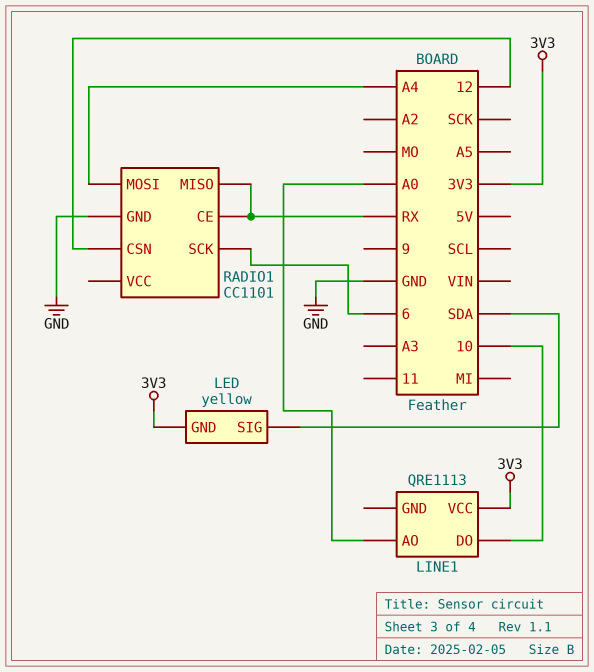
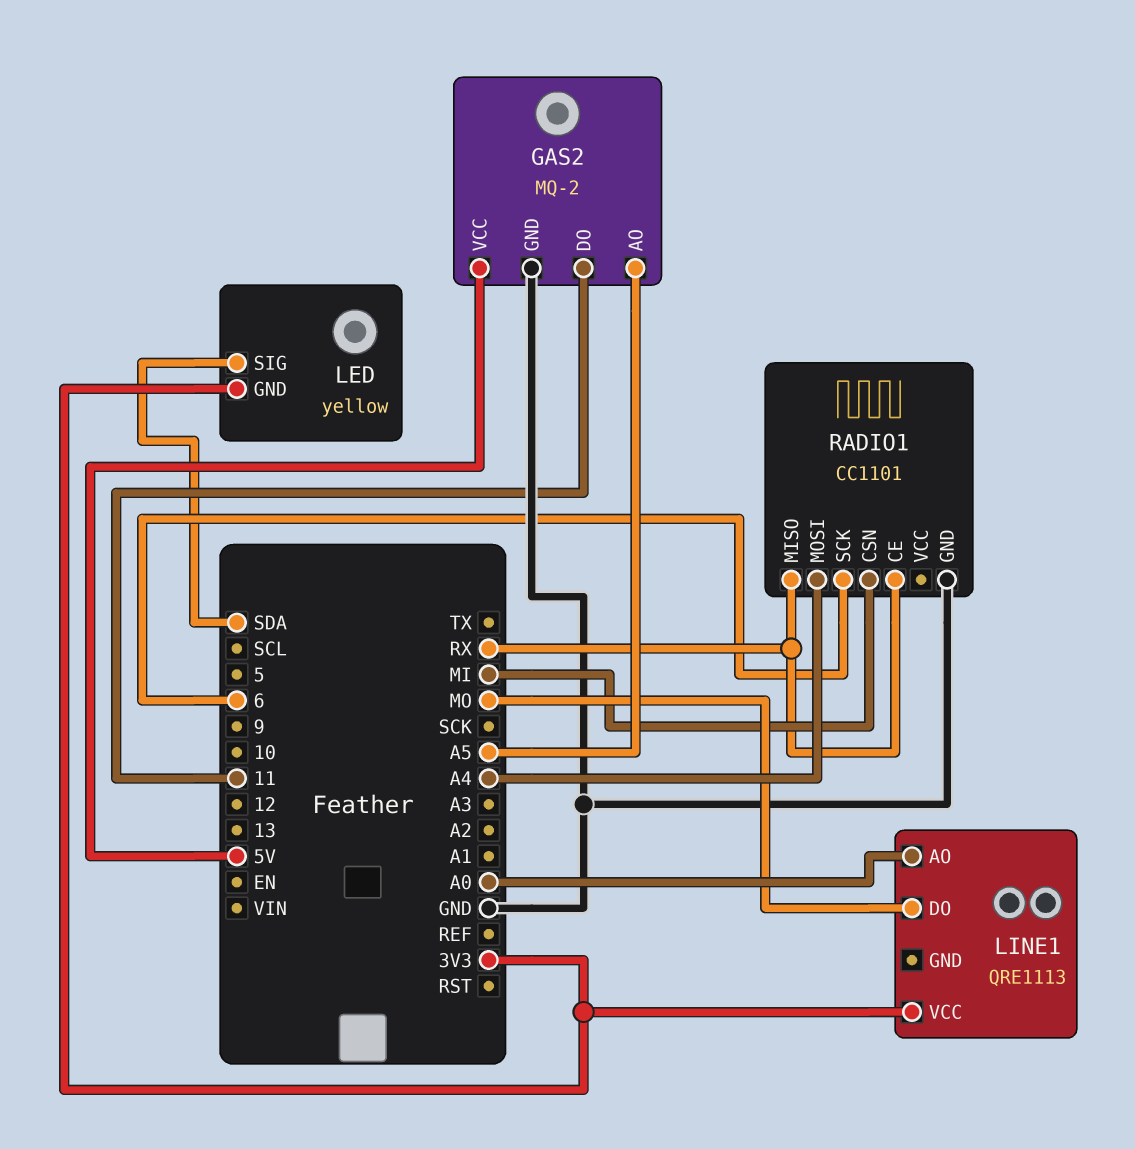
GAS2: none -> MQ-2
GAS2 pin AO: none -> A5
GAS2 pin DO: none -> 11
GAS2 pin GND: none -> GND
GAS2 pin VCC: none -> 5V
LINE1 pin DO: 10 -> MO
RADIO1 pin CSN: 12 -> MI

